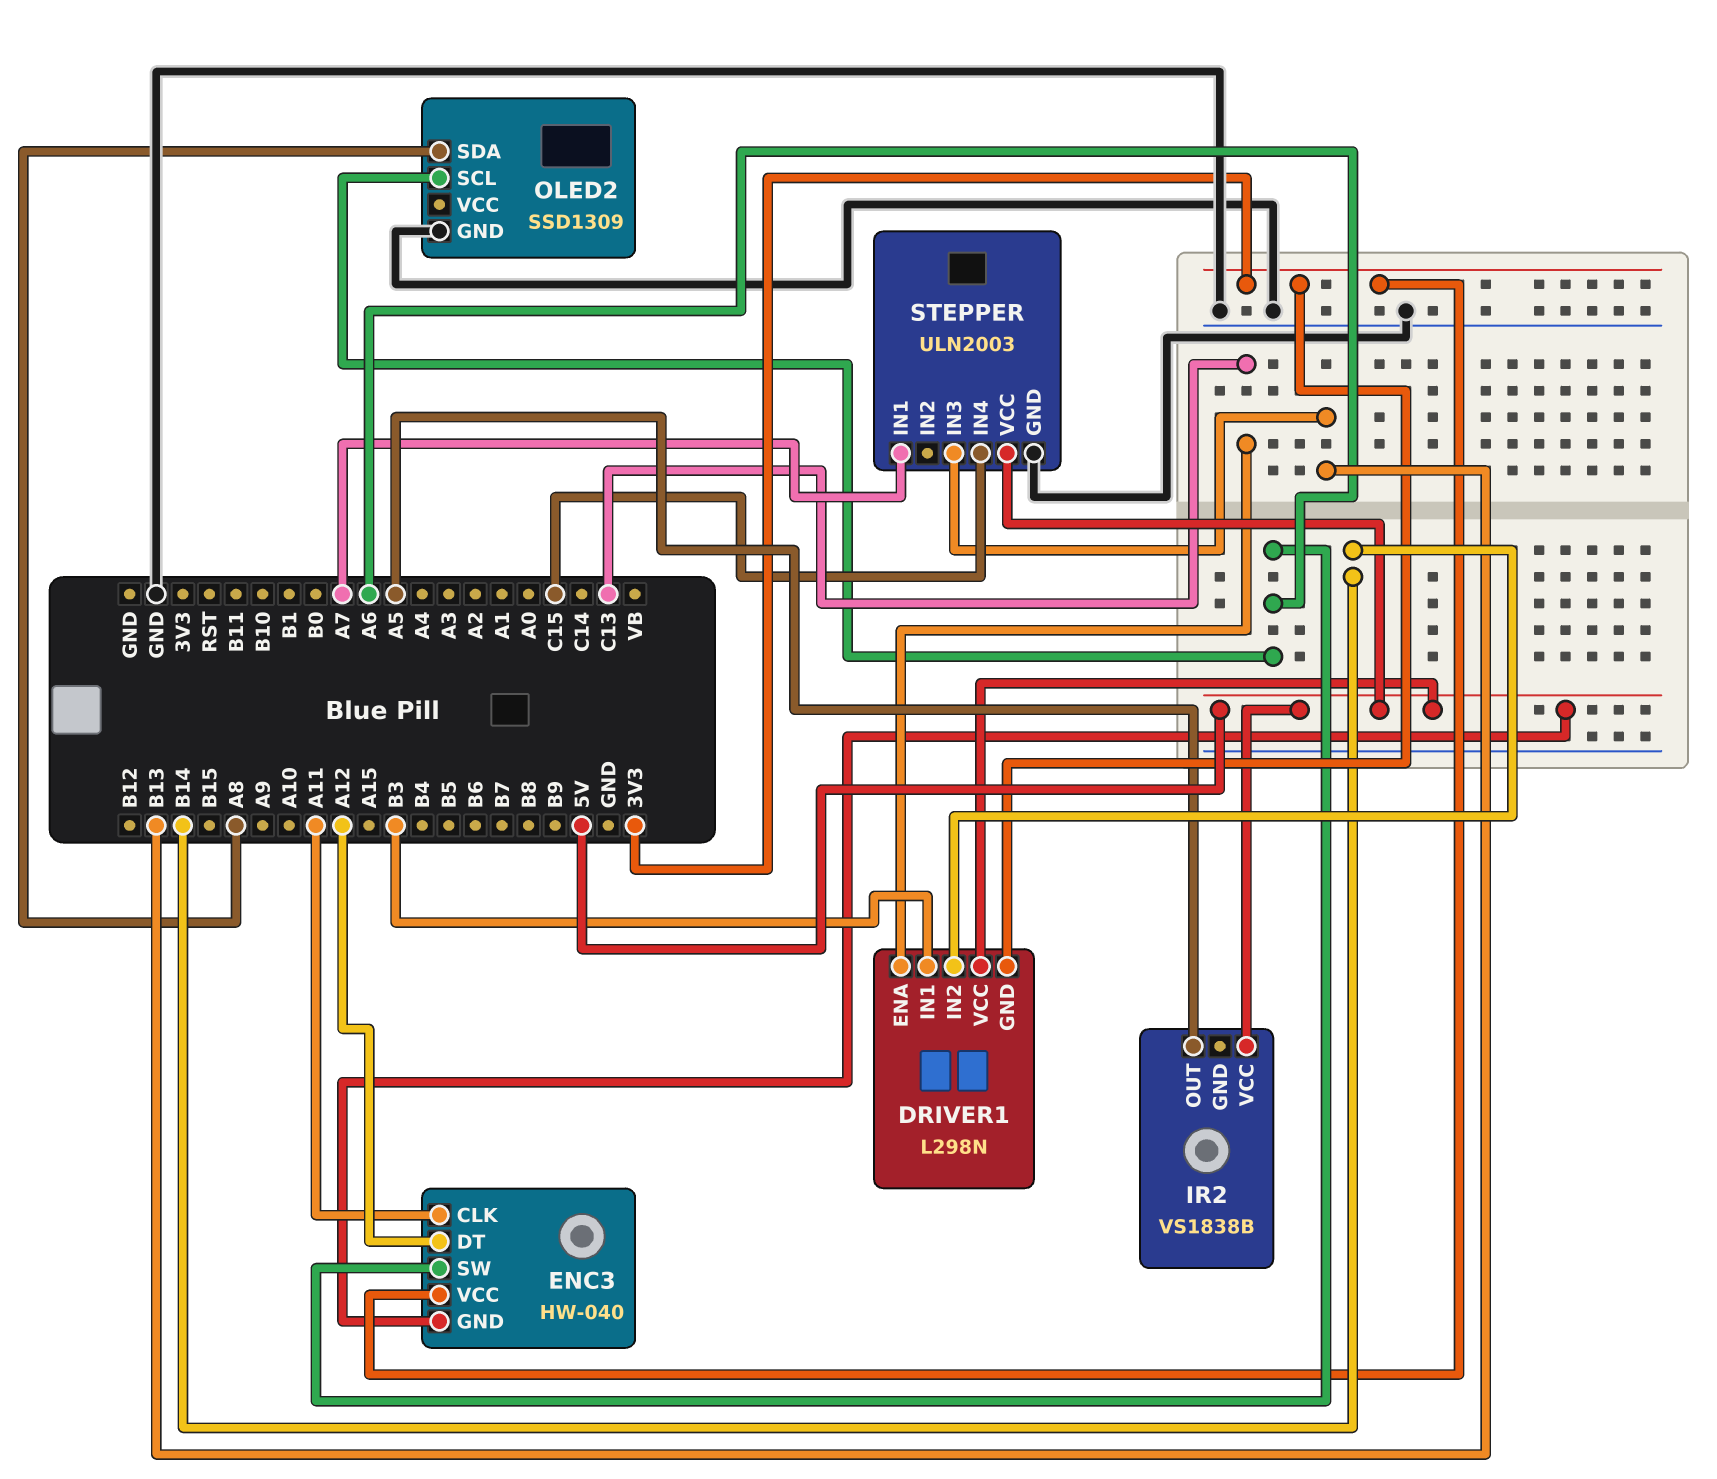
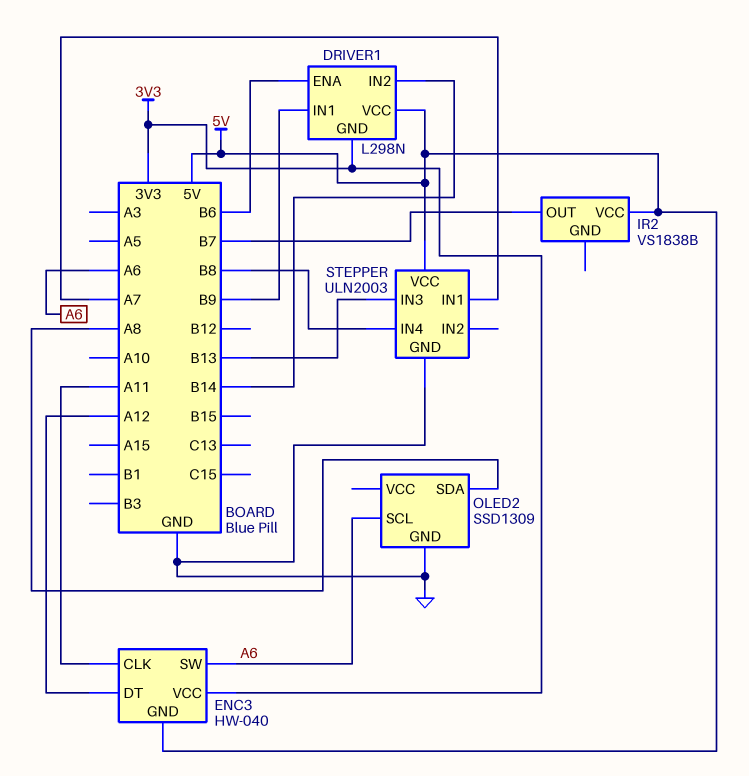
DRIVER1 pin ENA: C13 -> B6
DRIVER1 pin IN1: B3 -> B9
IR2 pin OUT: A5 -> B7
STEPPER pin IN4: C15 -> B8

